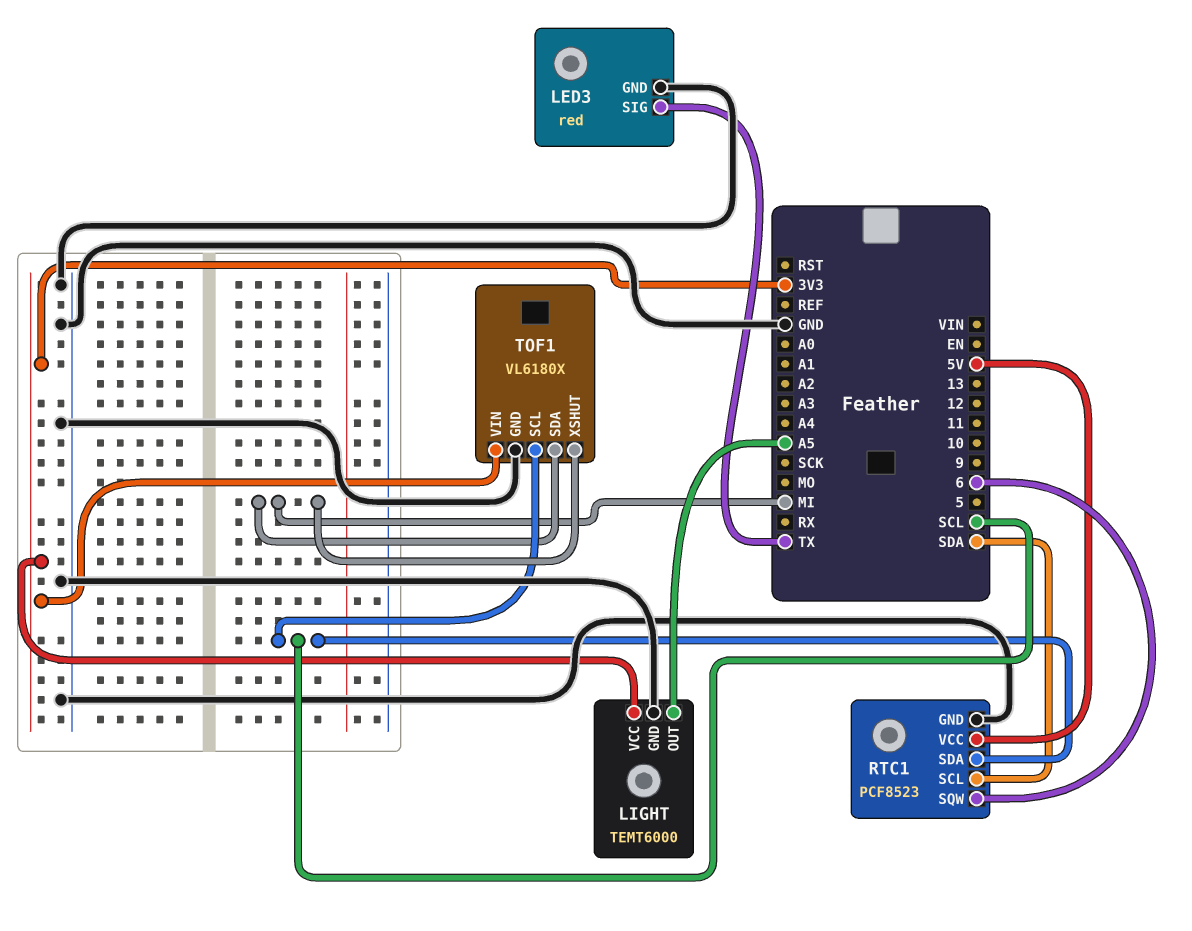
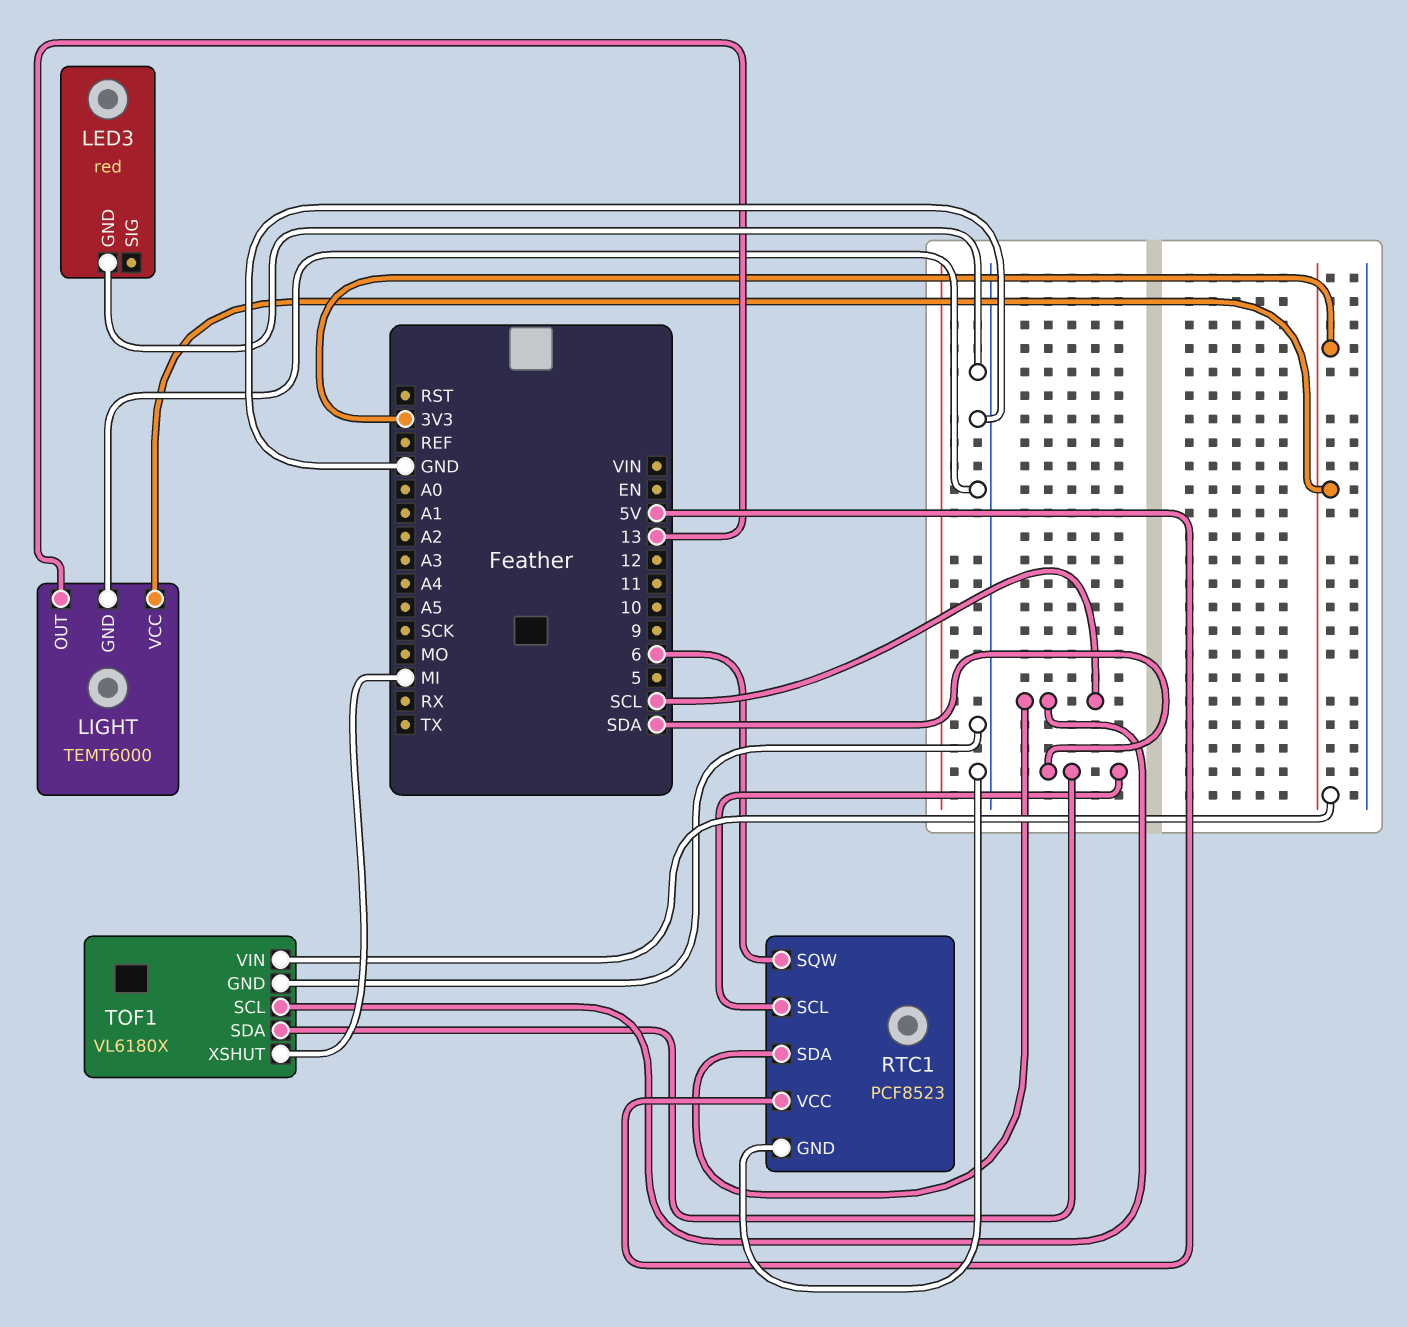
LED3 pin SIG: TX -> none
LIGHT pin OUT: A5 -> 13
TOF1 pin SDA: MI -> SDA

